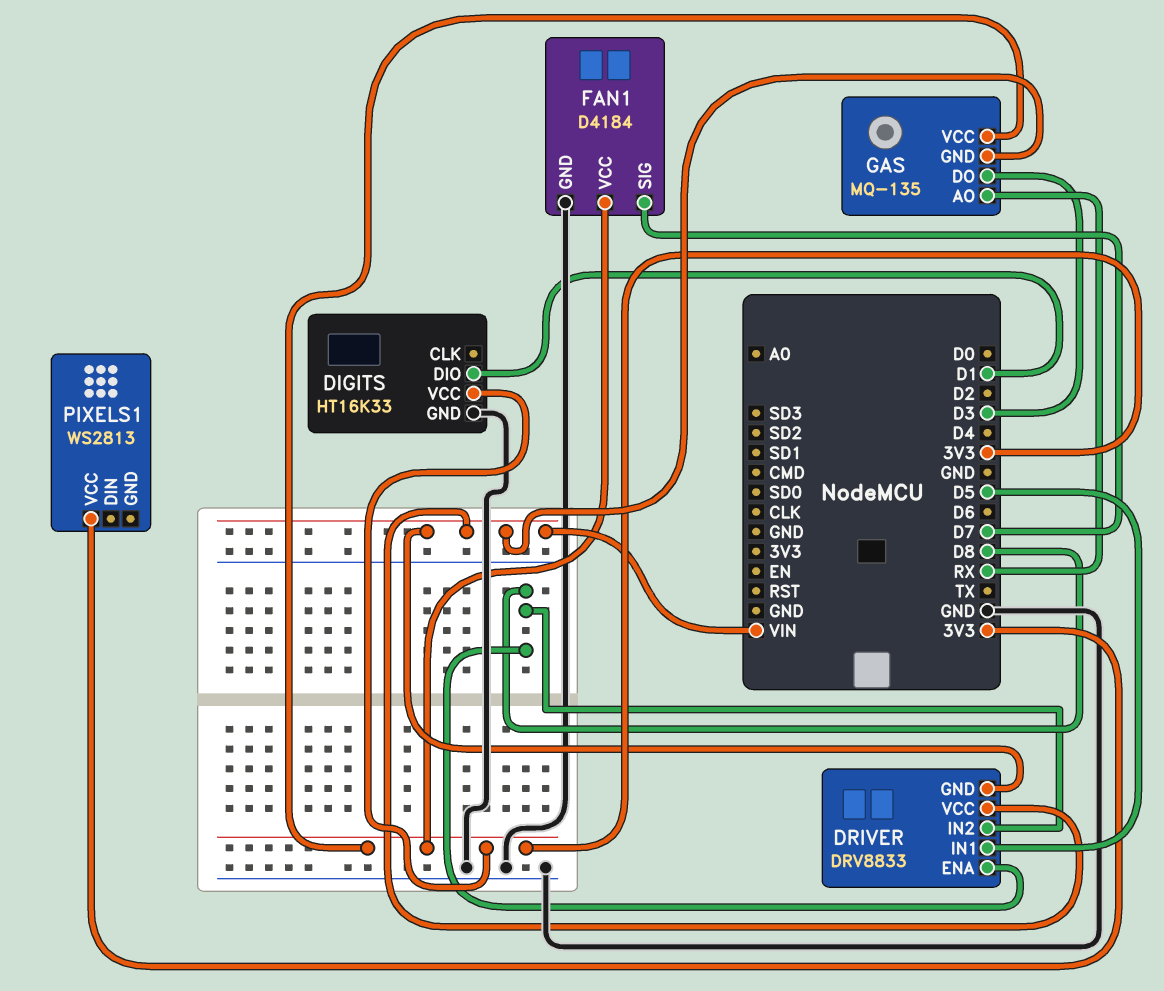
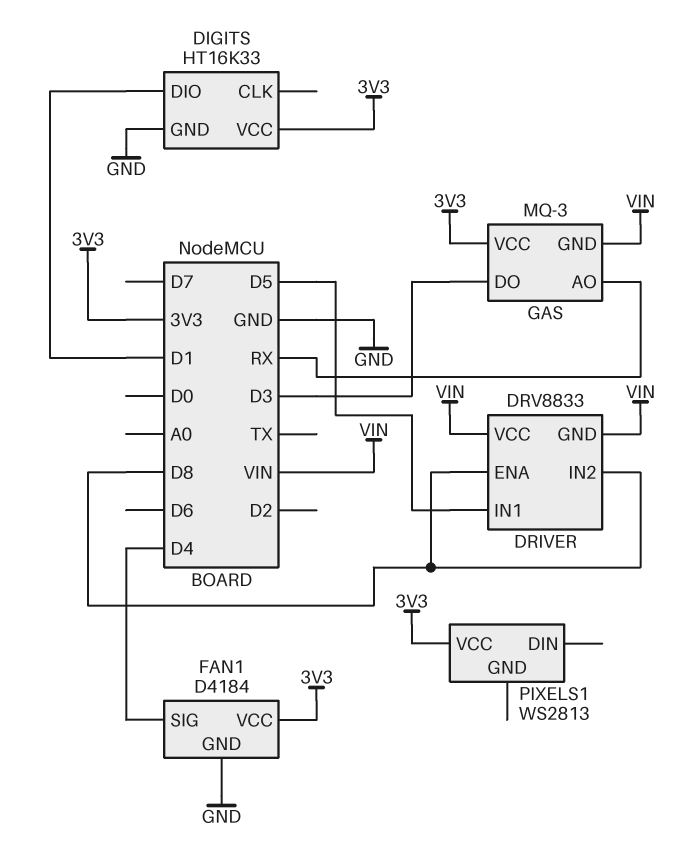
FAN1 pin SIG: D7 -> D4
GAS: MQ-135 -> MQ-3

